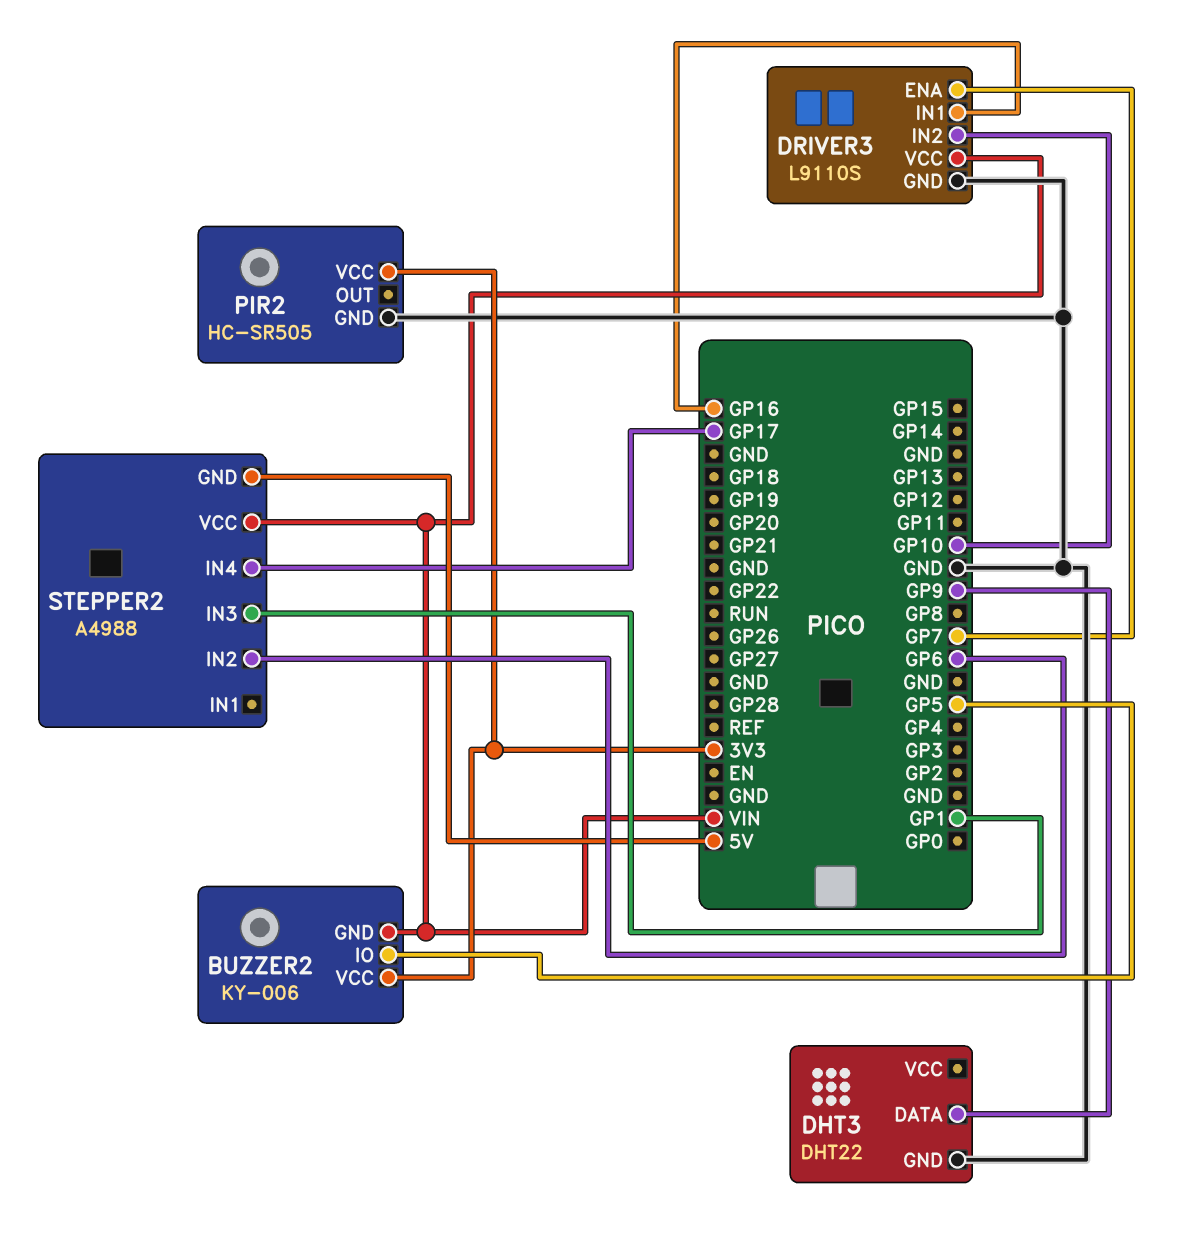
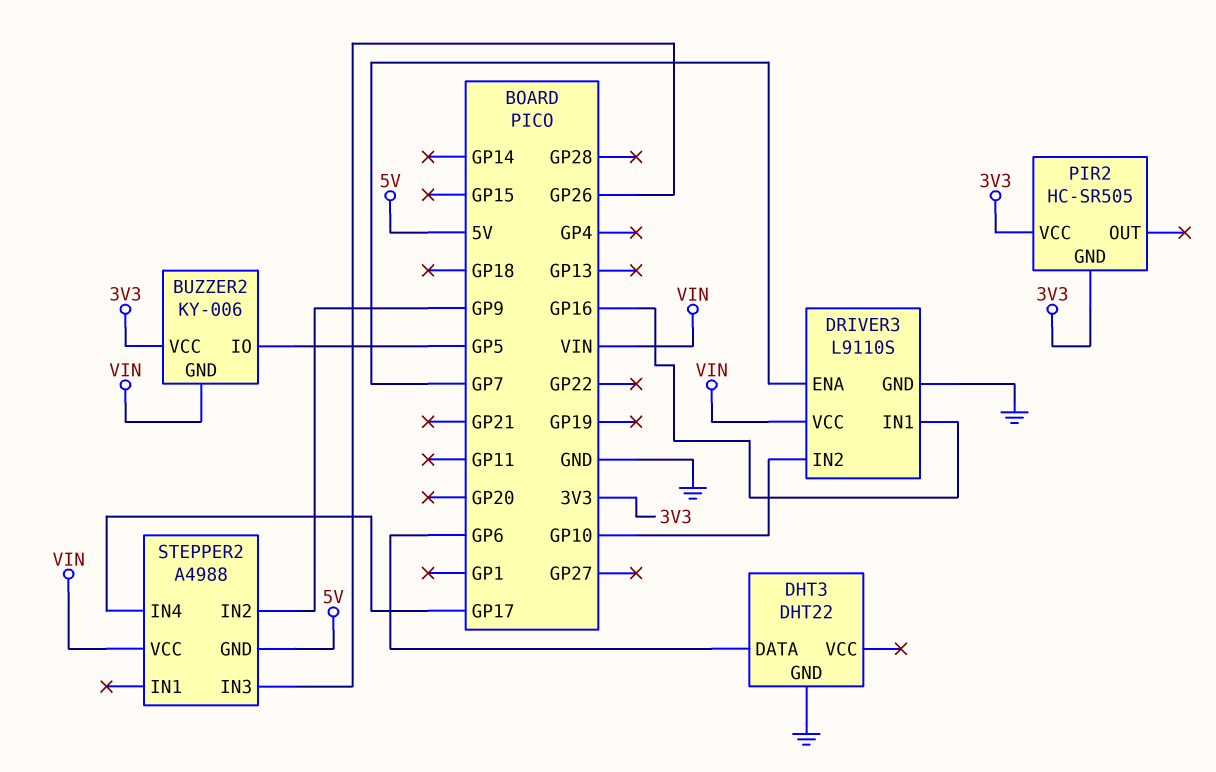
DHT3 pin DATA: GP9 -> GP6
PIR2 pin GND: GND -> 3V3
STEPPER2 pin IN2: GP6 -> GP9
STEPPER2 pin IN3: GP1 -> GP26

